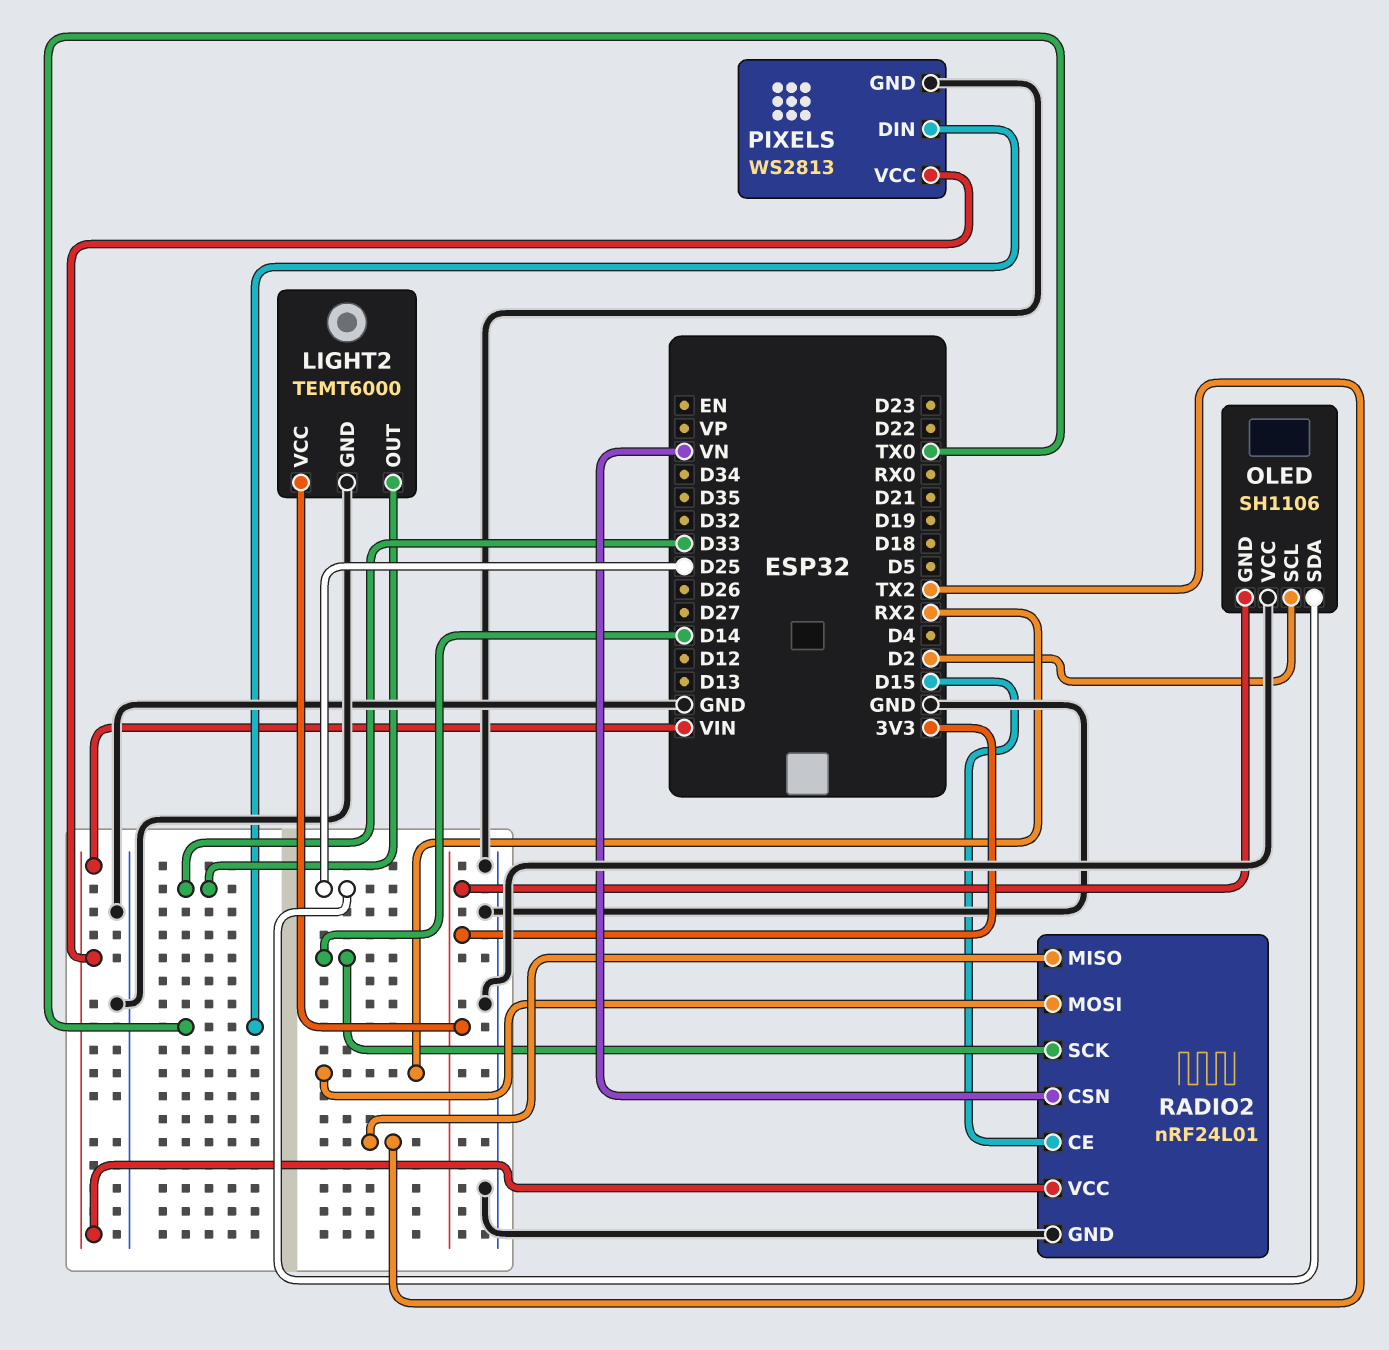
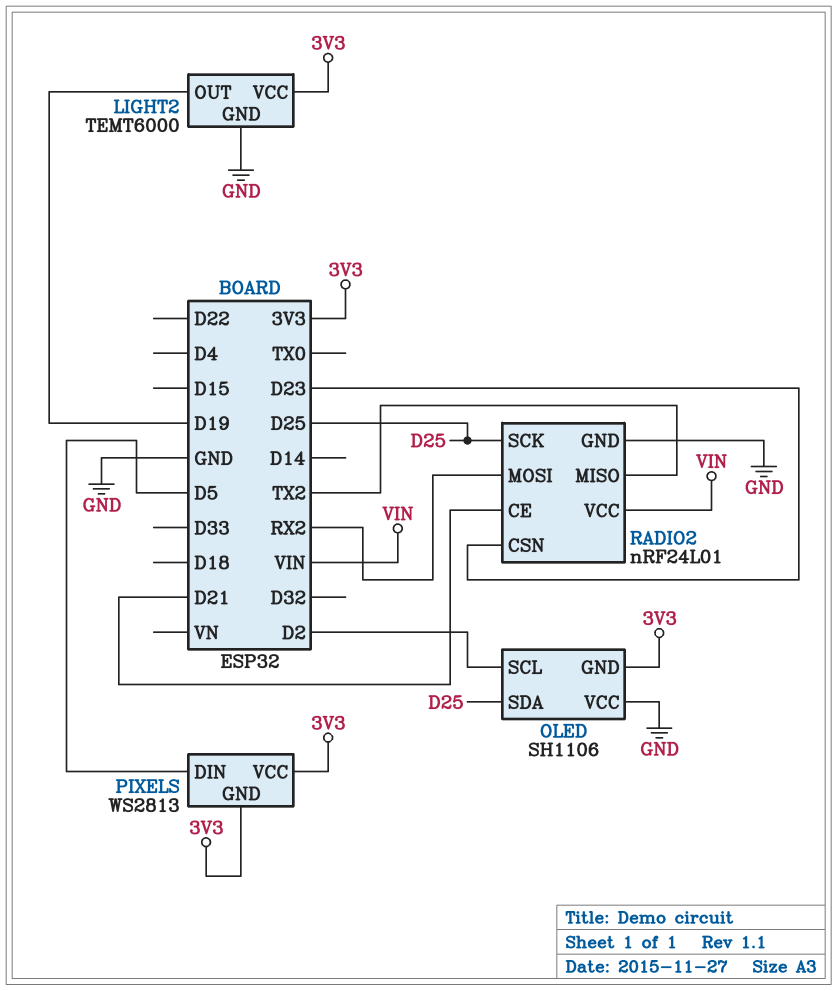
LIGHT2 pin OUT: D33 -> D19
PIXELS pin DIN: TX0 -> D5
PIXELS pin GND: GND -> 3V3
PIXELS pin VCC: VIN -> 3V3
RADIO2 pin CE: D15 -> D21
RADIO2 pin CSN: VN -> D23
RADIO2 pin SCK: D14 -> D25

